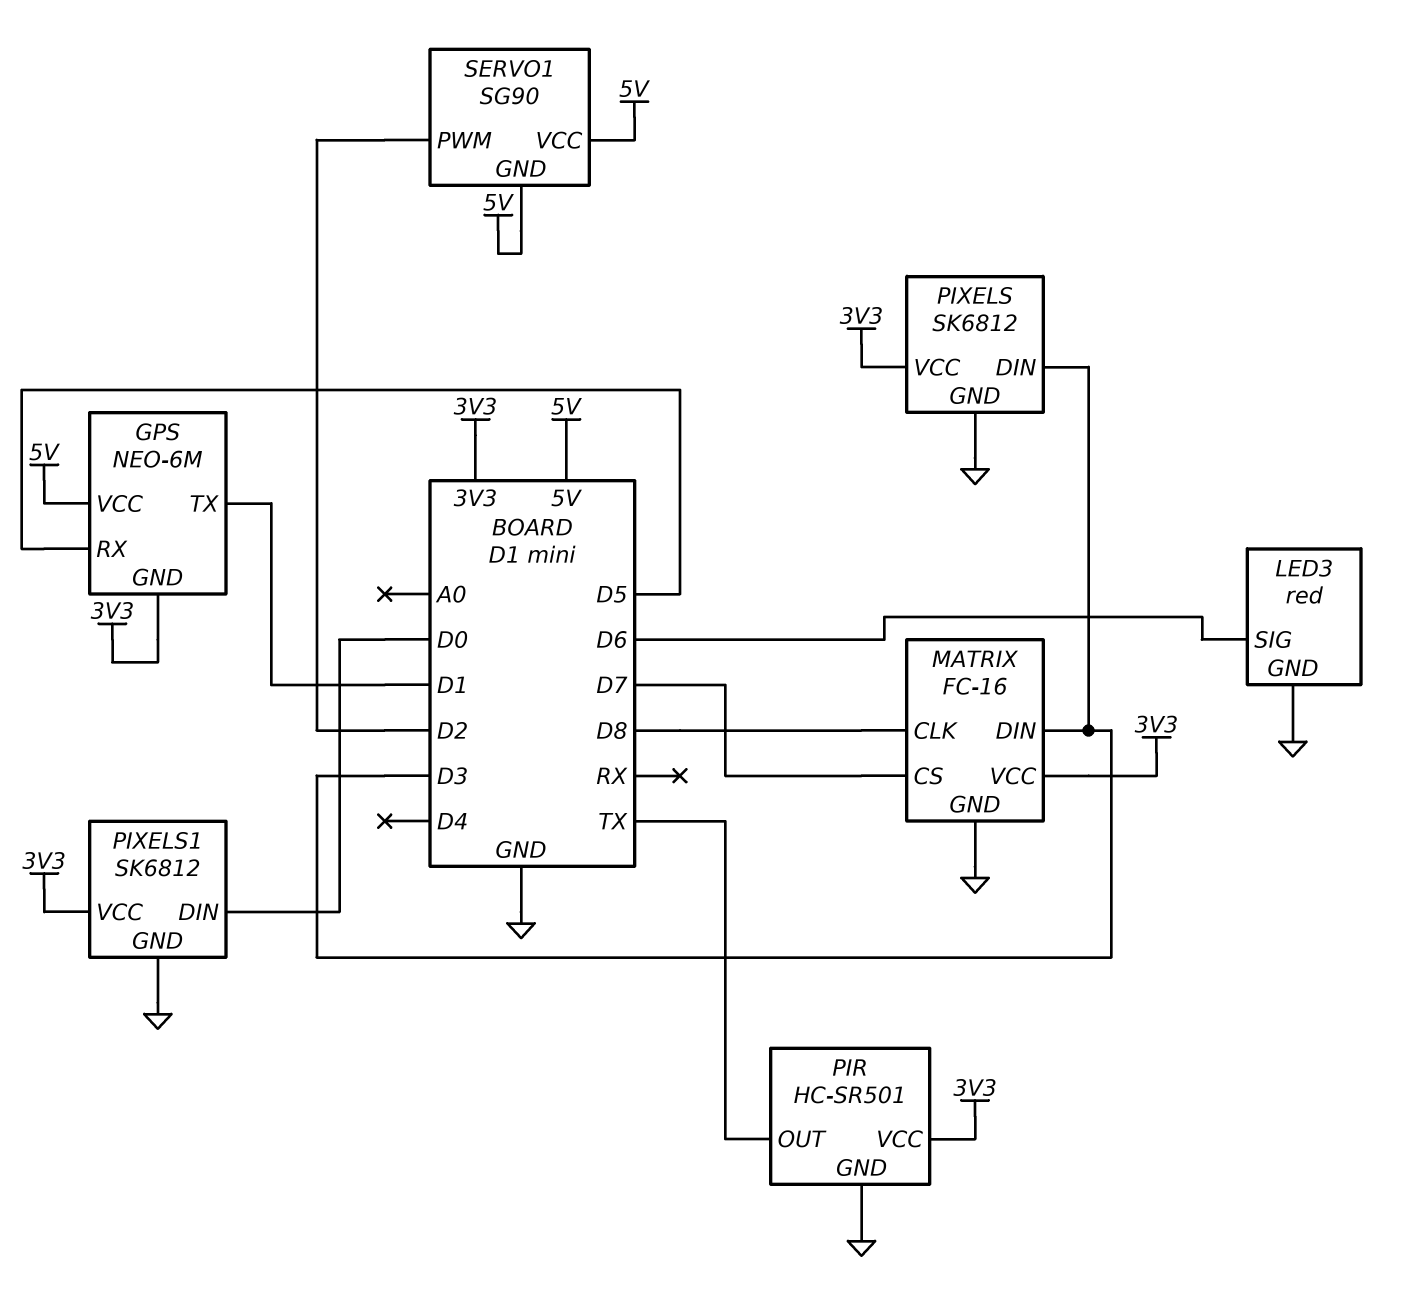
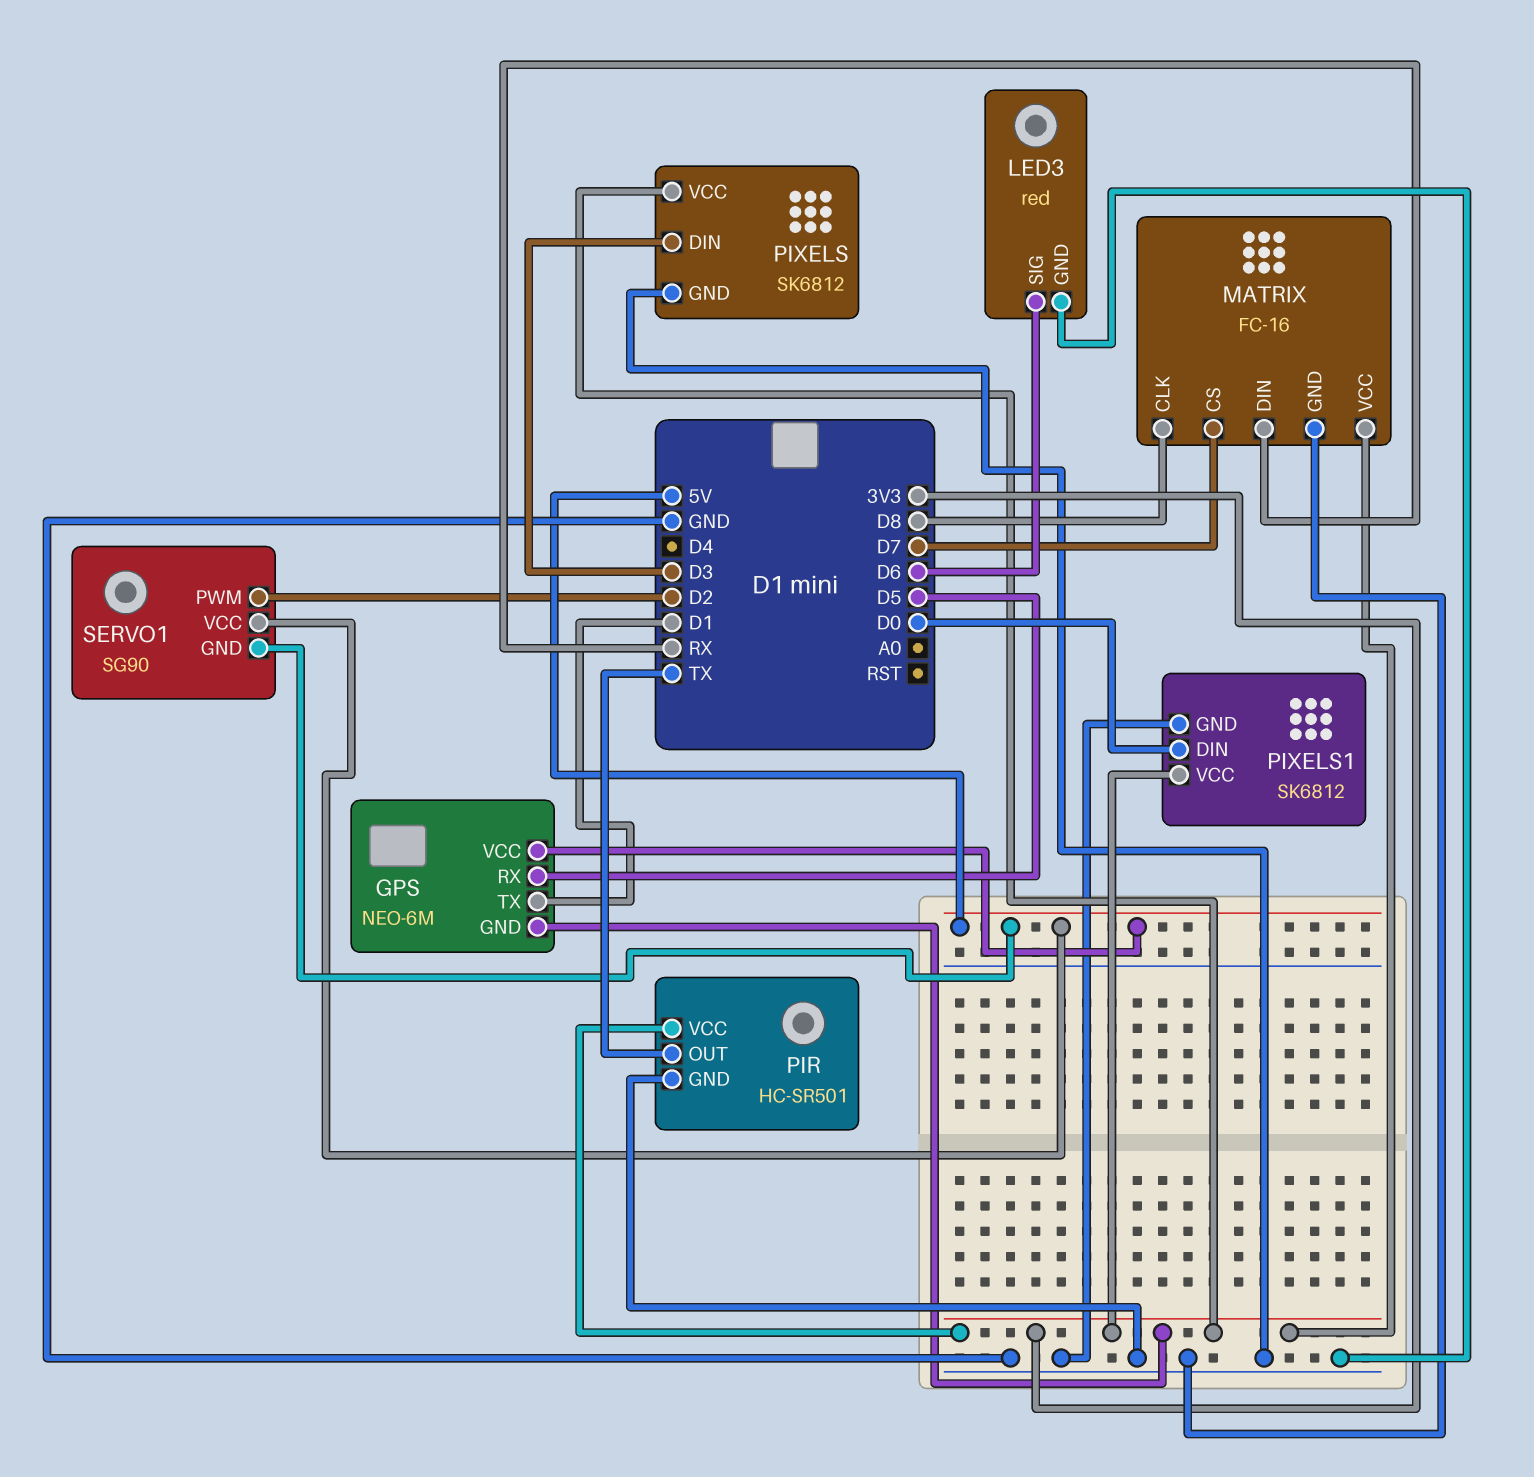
MATRIX pin DIN: D3 -> RX

